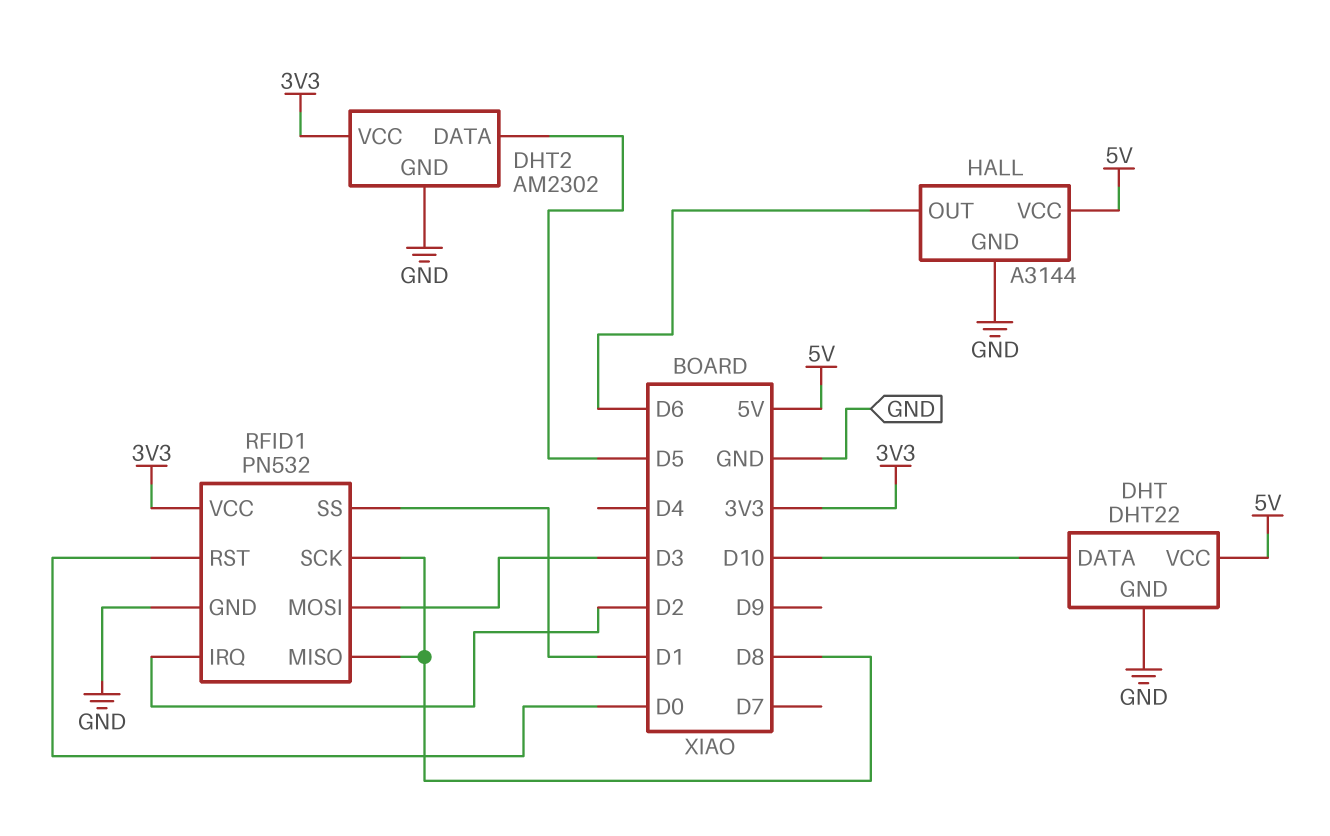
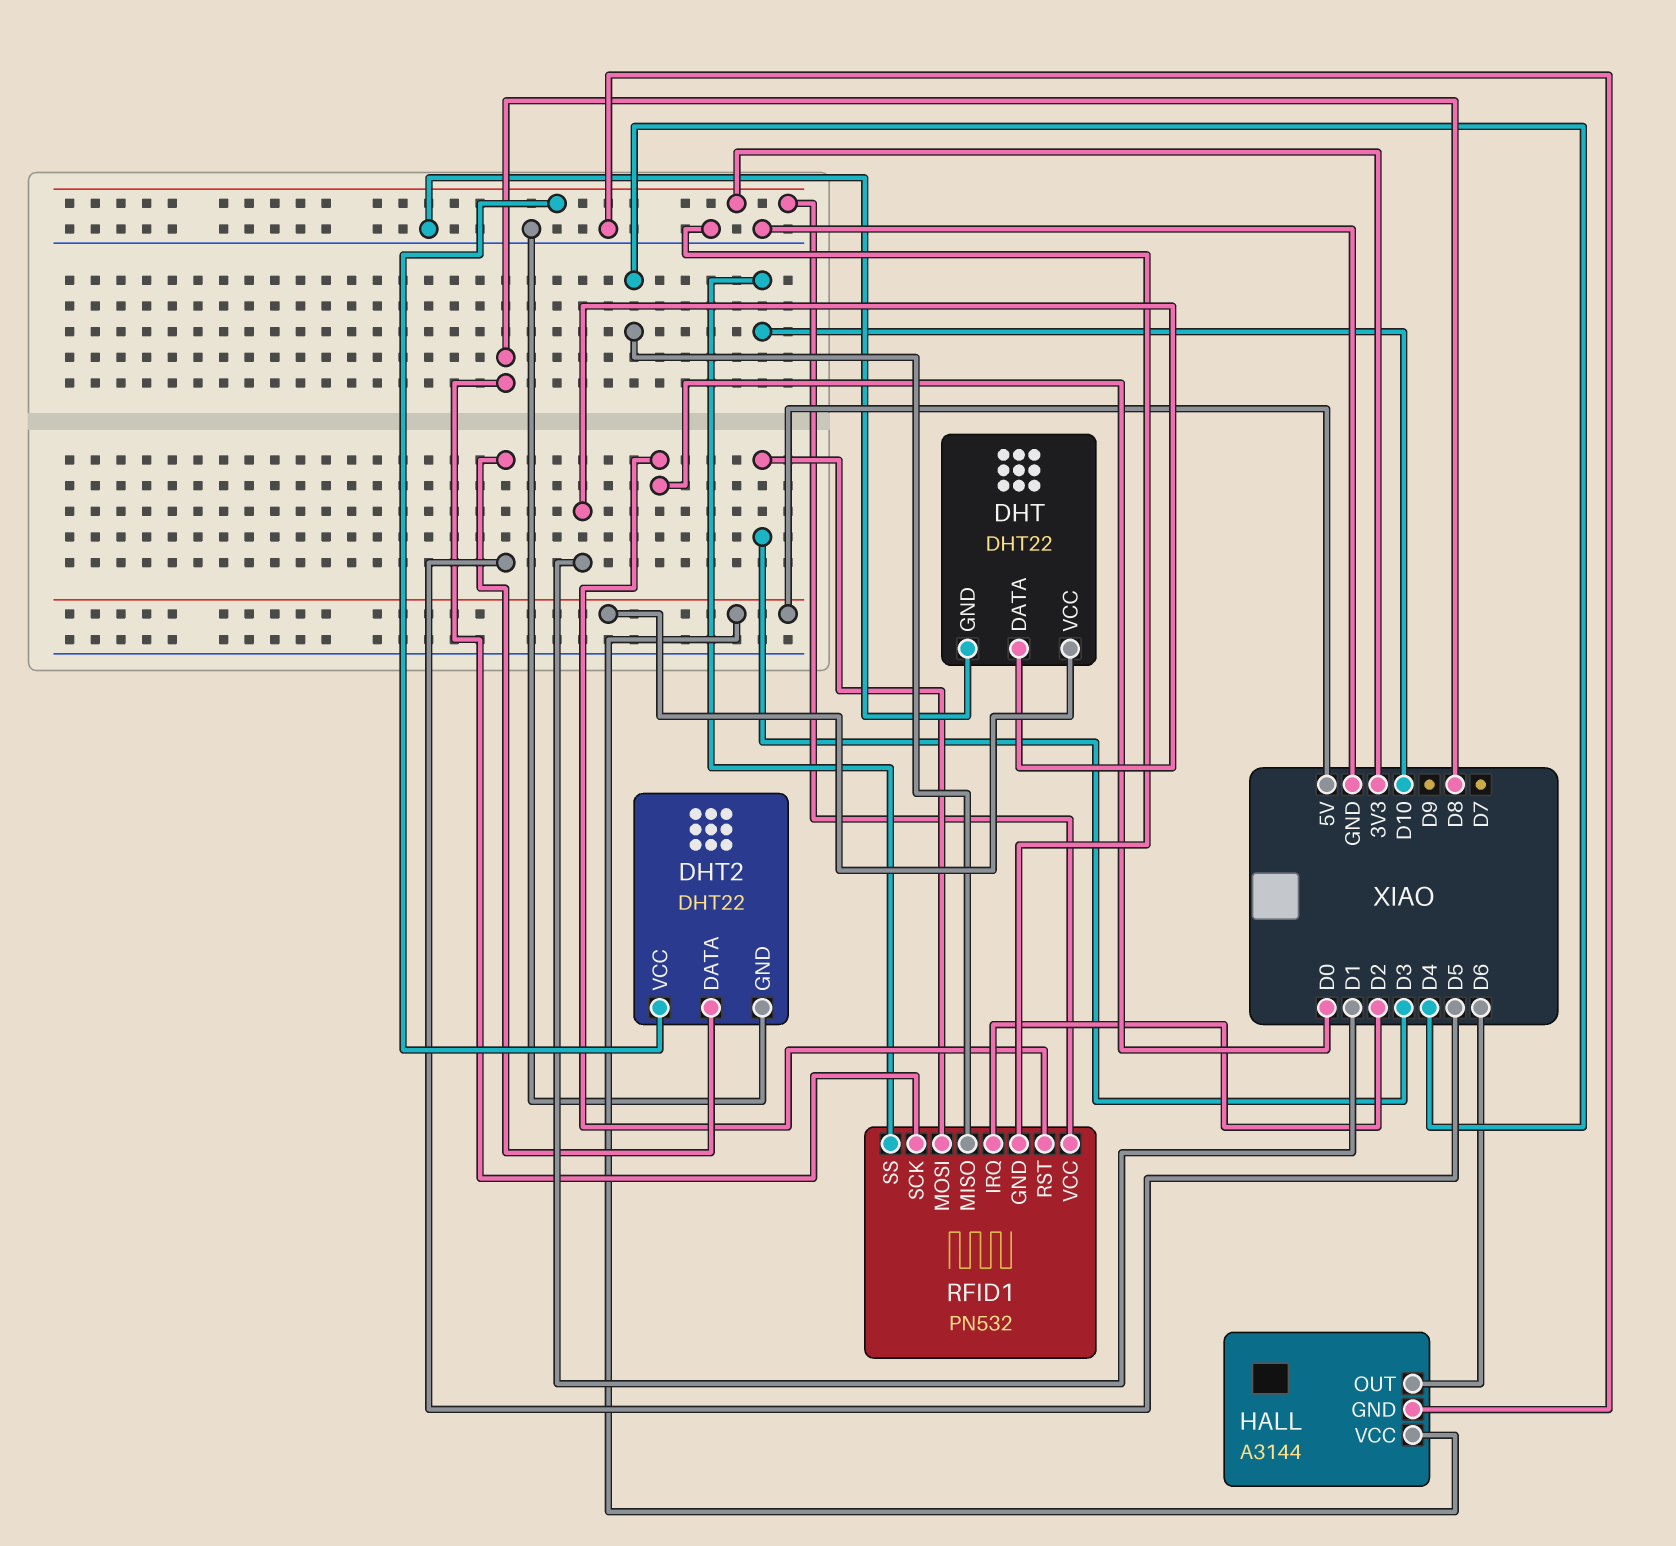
DHT pin DATA: D10 -> D1
DHT2: AM2302 -> DHT22
RFID1 pin MISO: D8 -> D4
RFID1 pin SS: D1 -> D10

